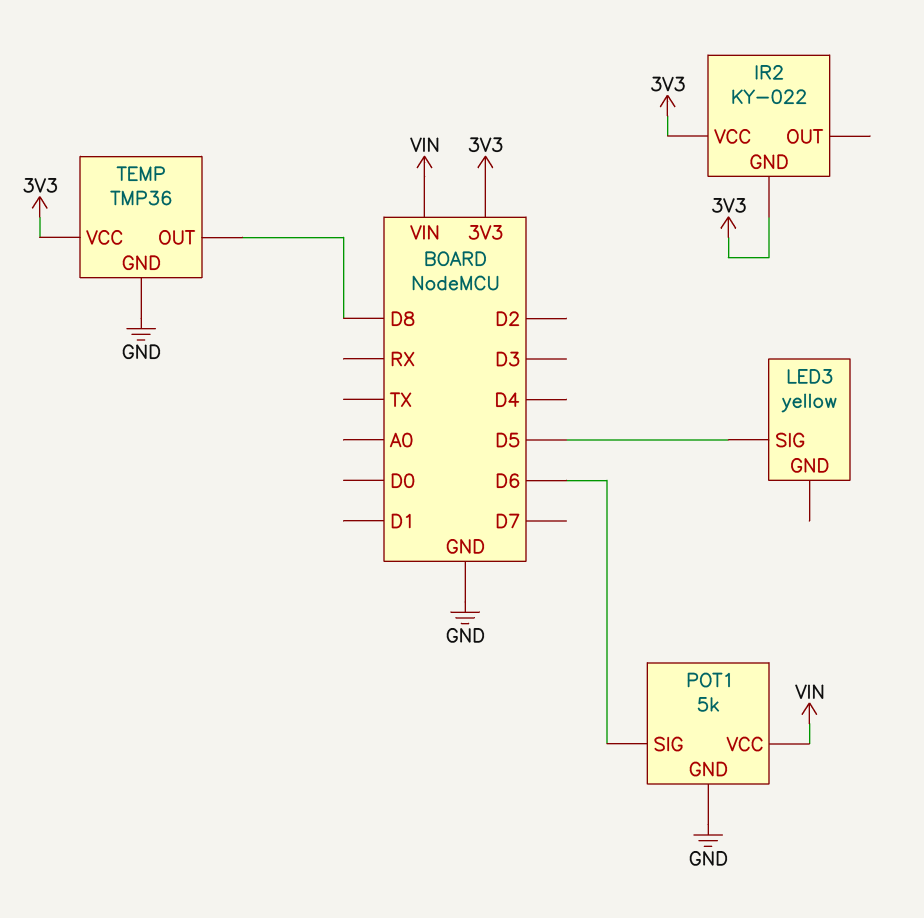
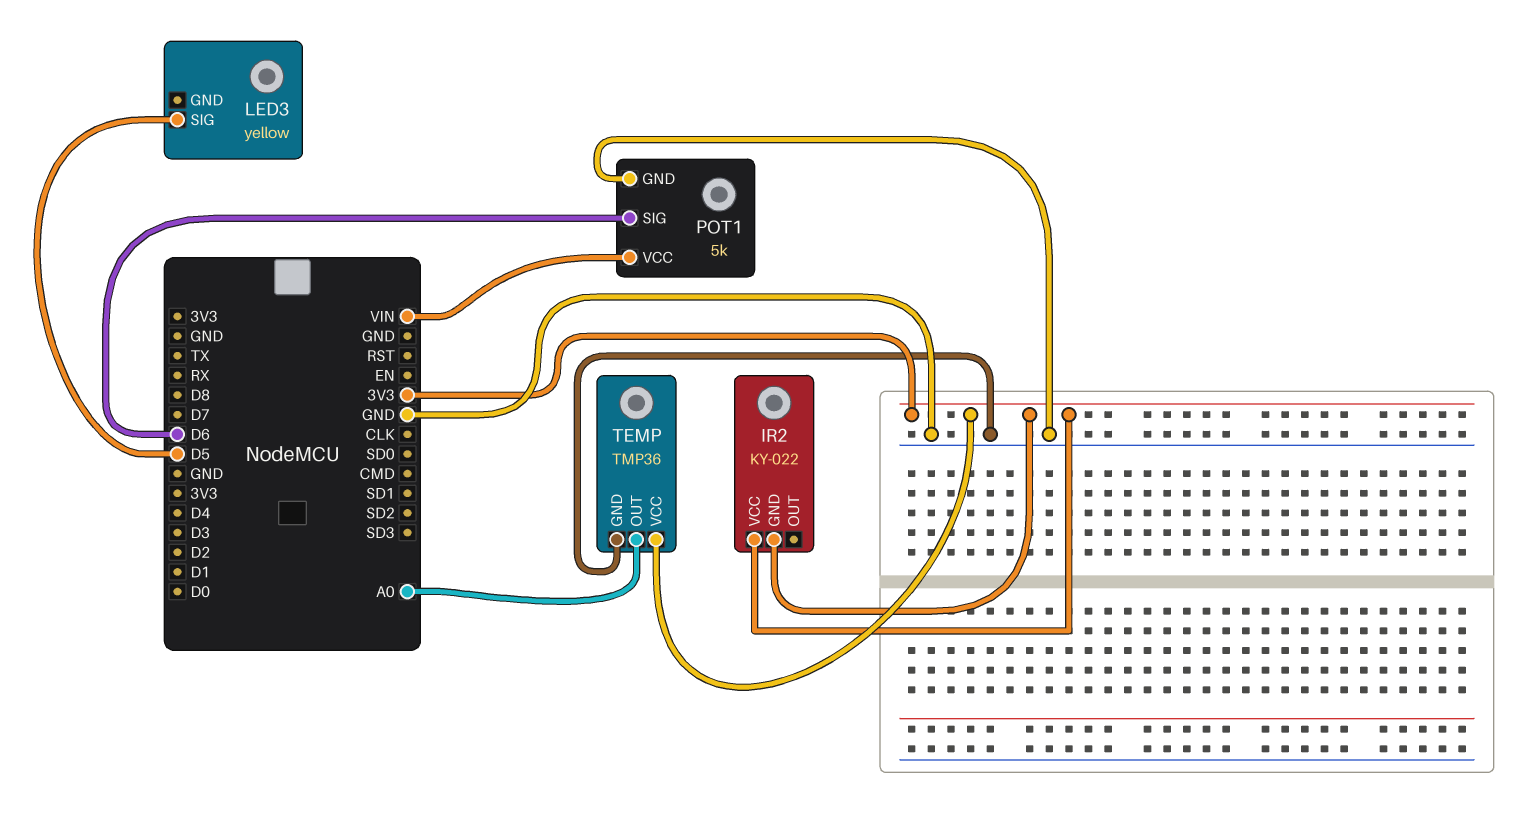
TEMP pin OUT: D8 -> A0

